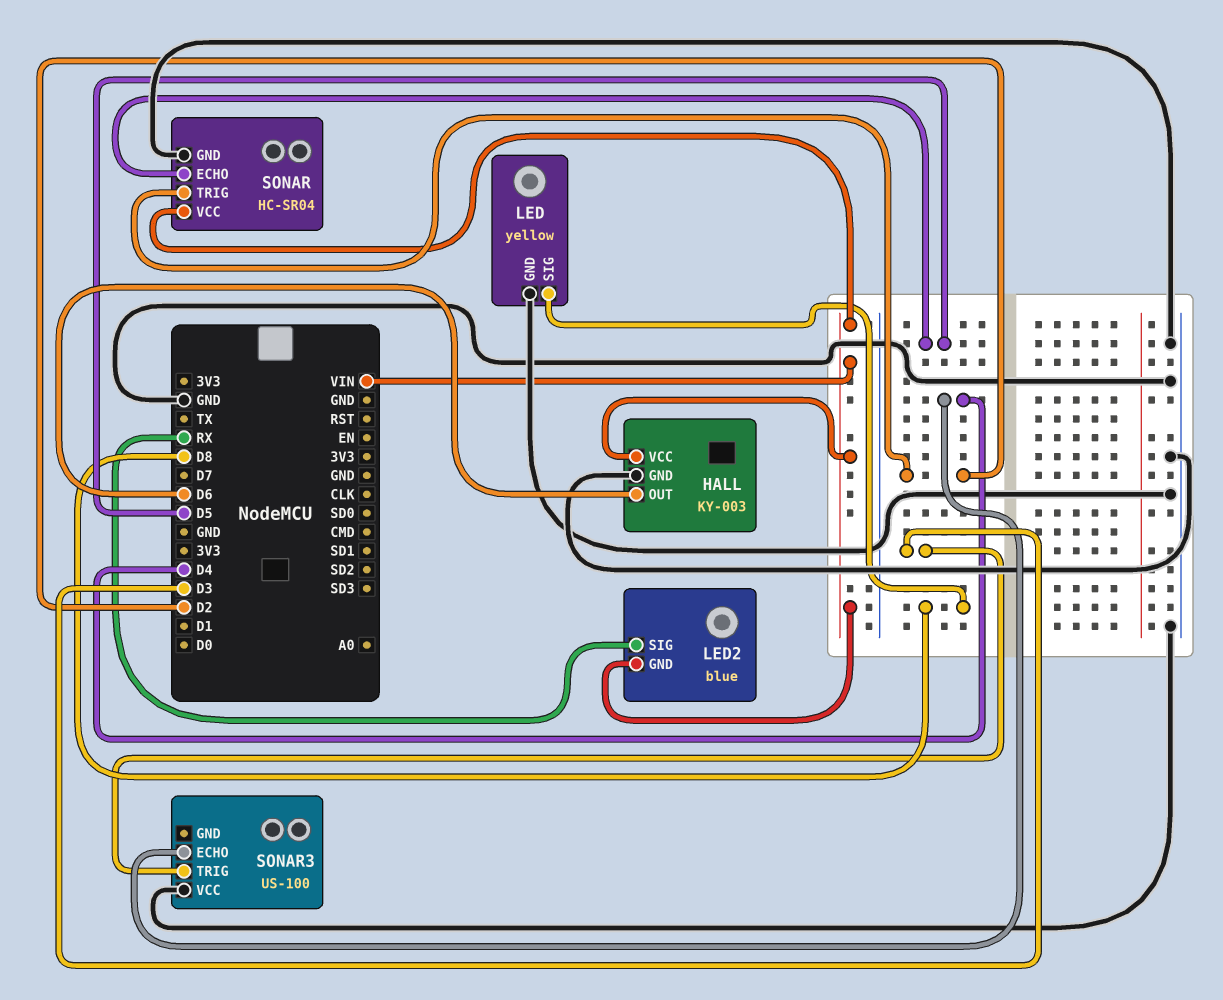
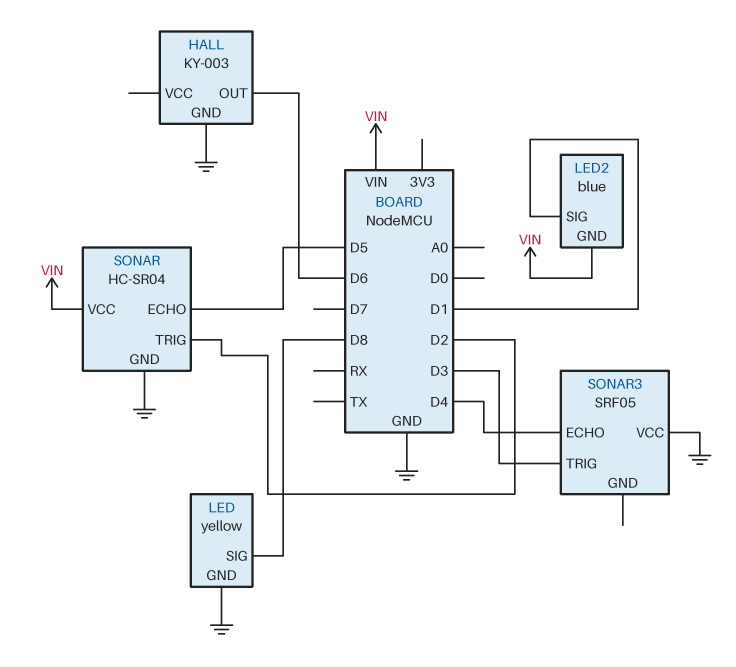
HALL pin VCC: VIN -> none
LED2 pin SIG: RX -> D1
SONAR3: US-100 -> SRF05

